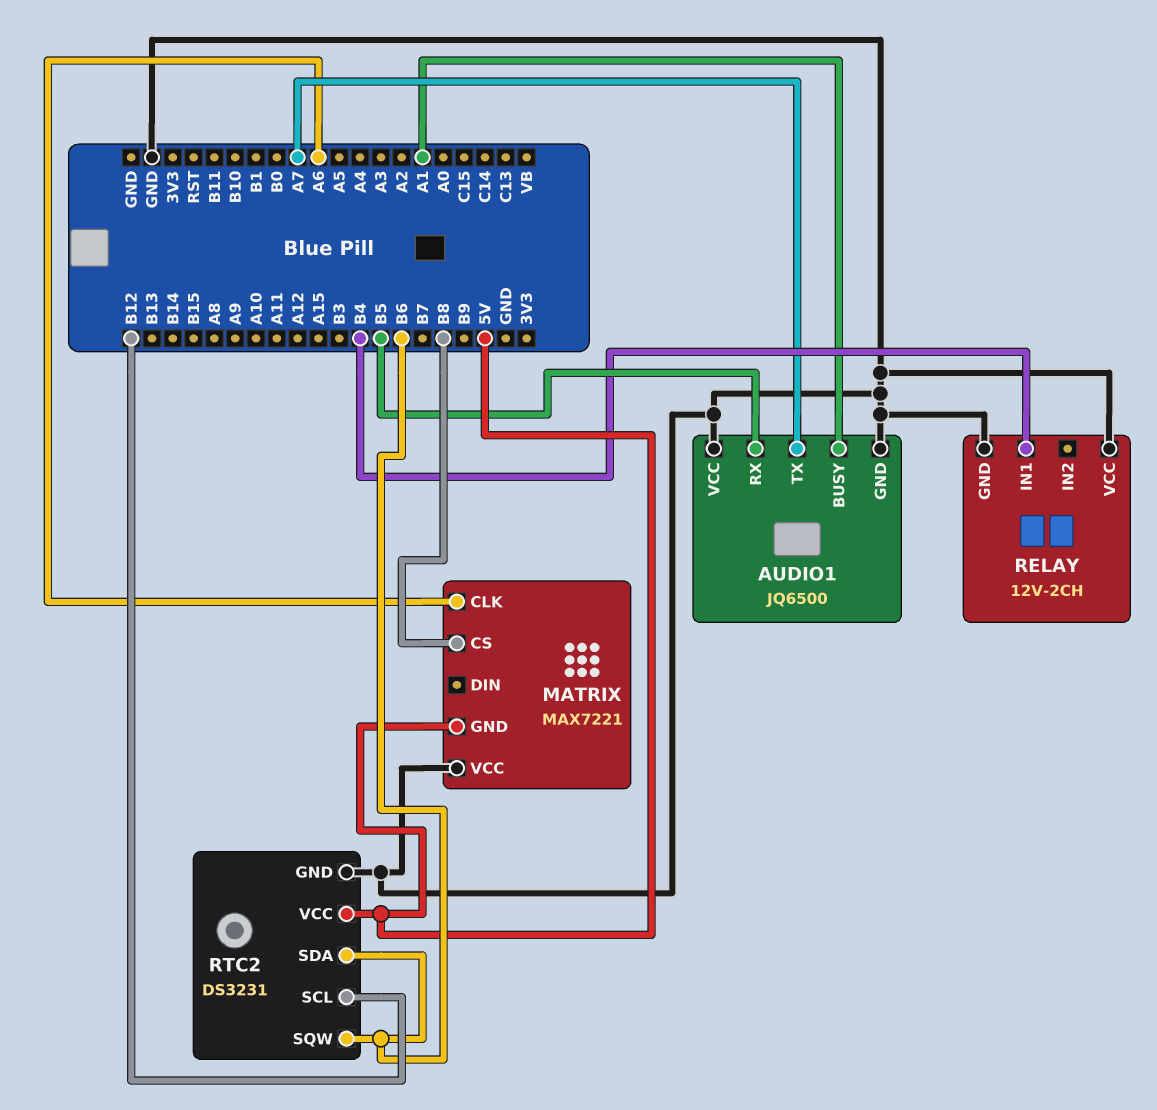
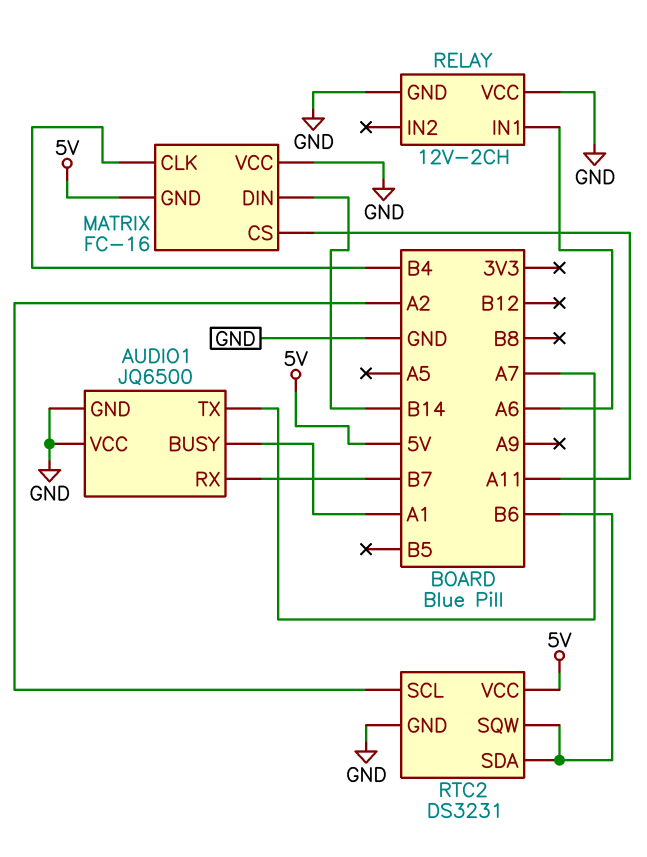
AUDIO1 pin RX: B5 -> B7
MATRIX: MAX7221 -> FC-16
MATRIX pin CLK: A6 -> B4
MATRIX pin CS: B8 -> A11
MATRIX pin DIN: none -> B14
RELAY pin IN1: B4 -> A6
RTC2 pin SCL: B12 -> A2

